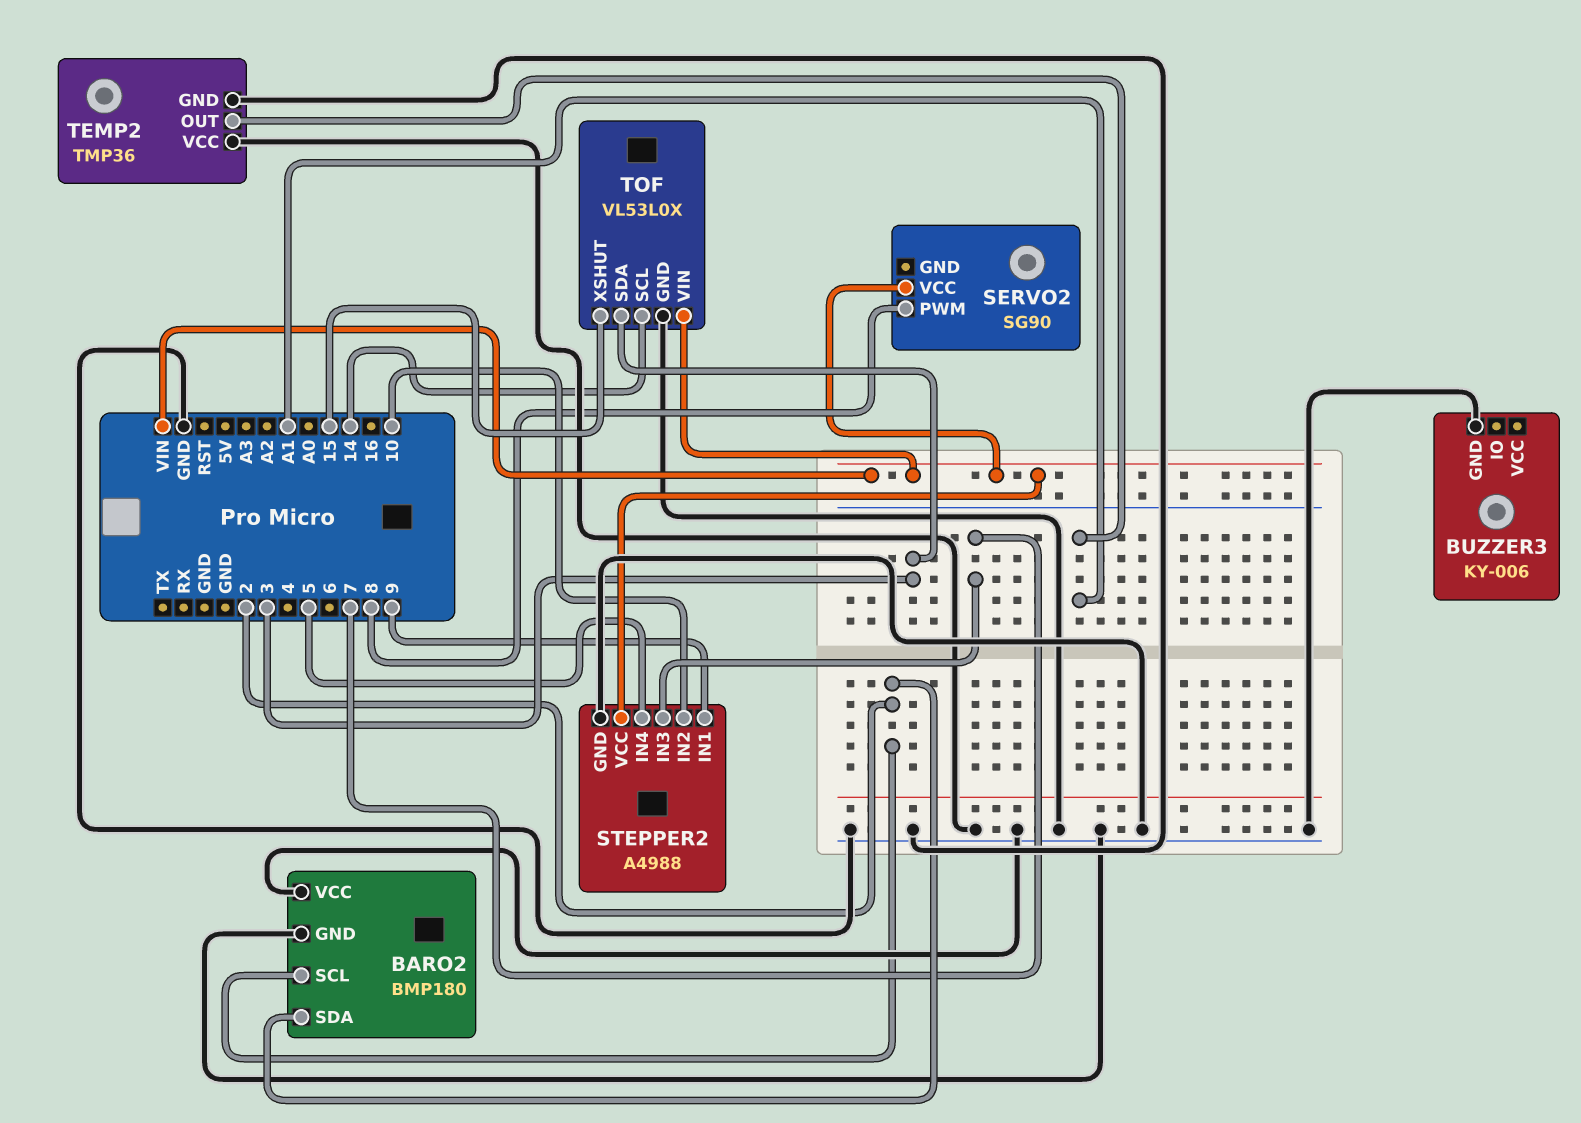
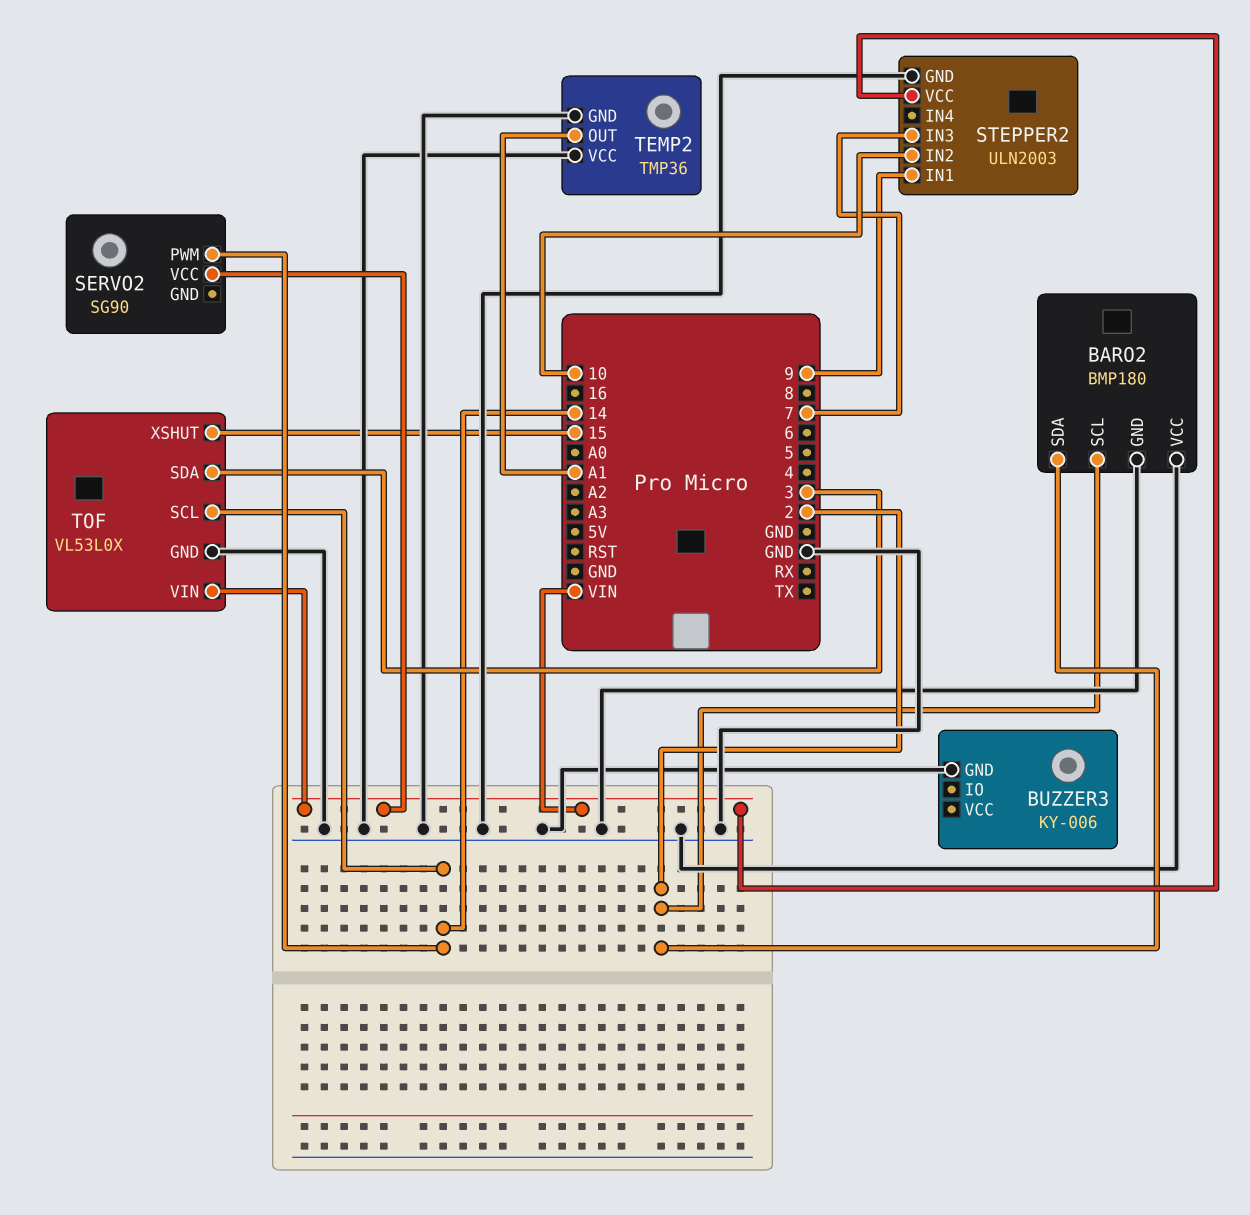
SERVO2 pin PWM: 8 -> 14
STEPPER2: A4988 -> ULN2003
STEPPER2 pin IN4: 5 -> none

